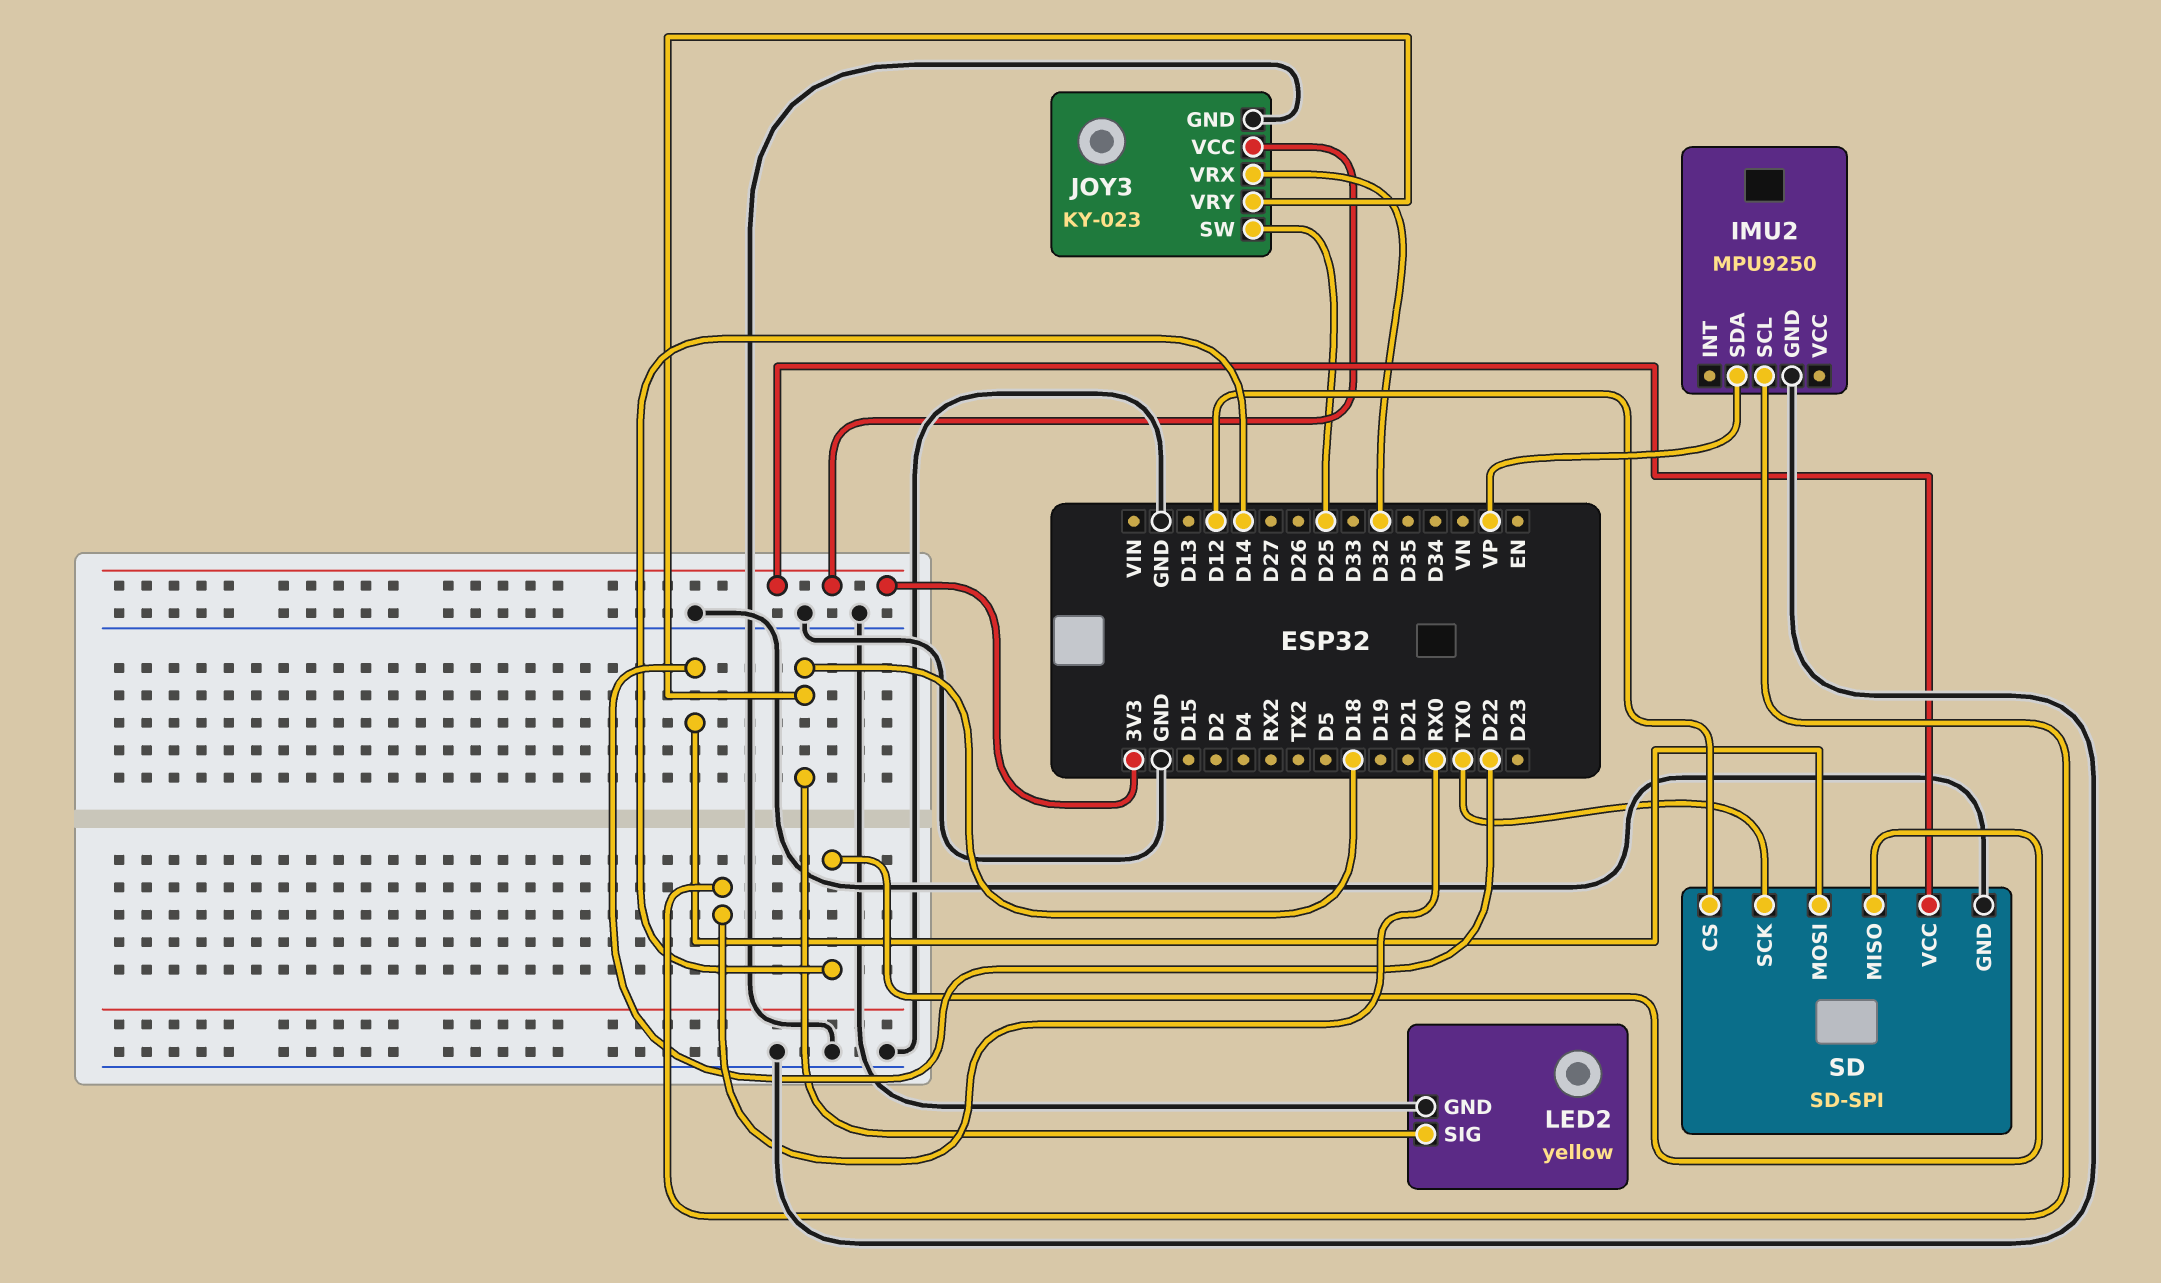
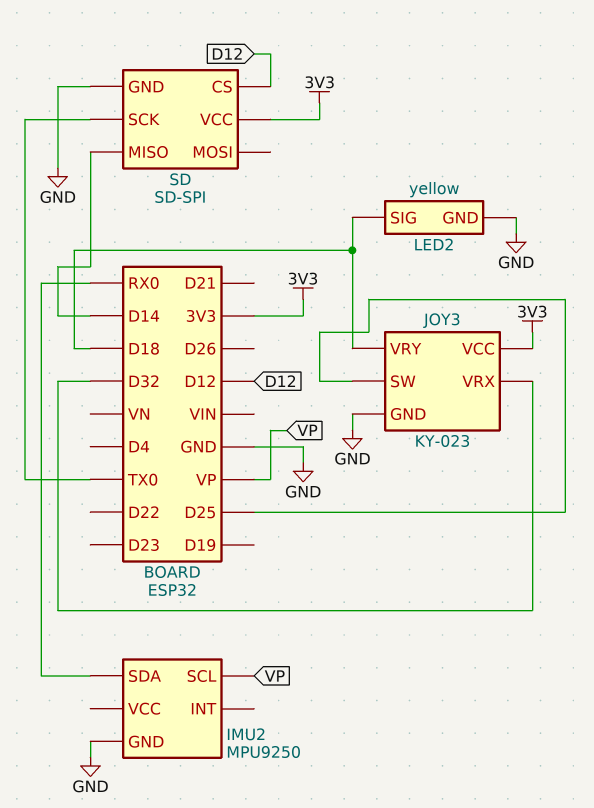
IMU2 pin SCL: RX0 -> VP
IMU2 pin SDA: VP -> RX0
SD pin MOSI: D22 -> none

